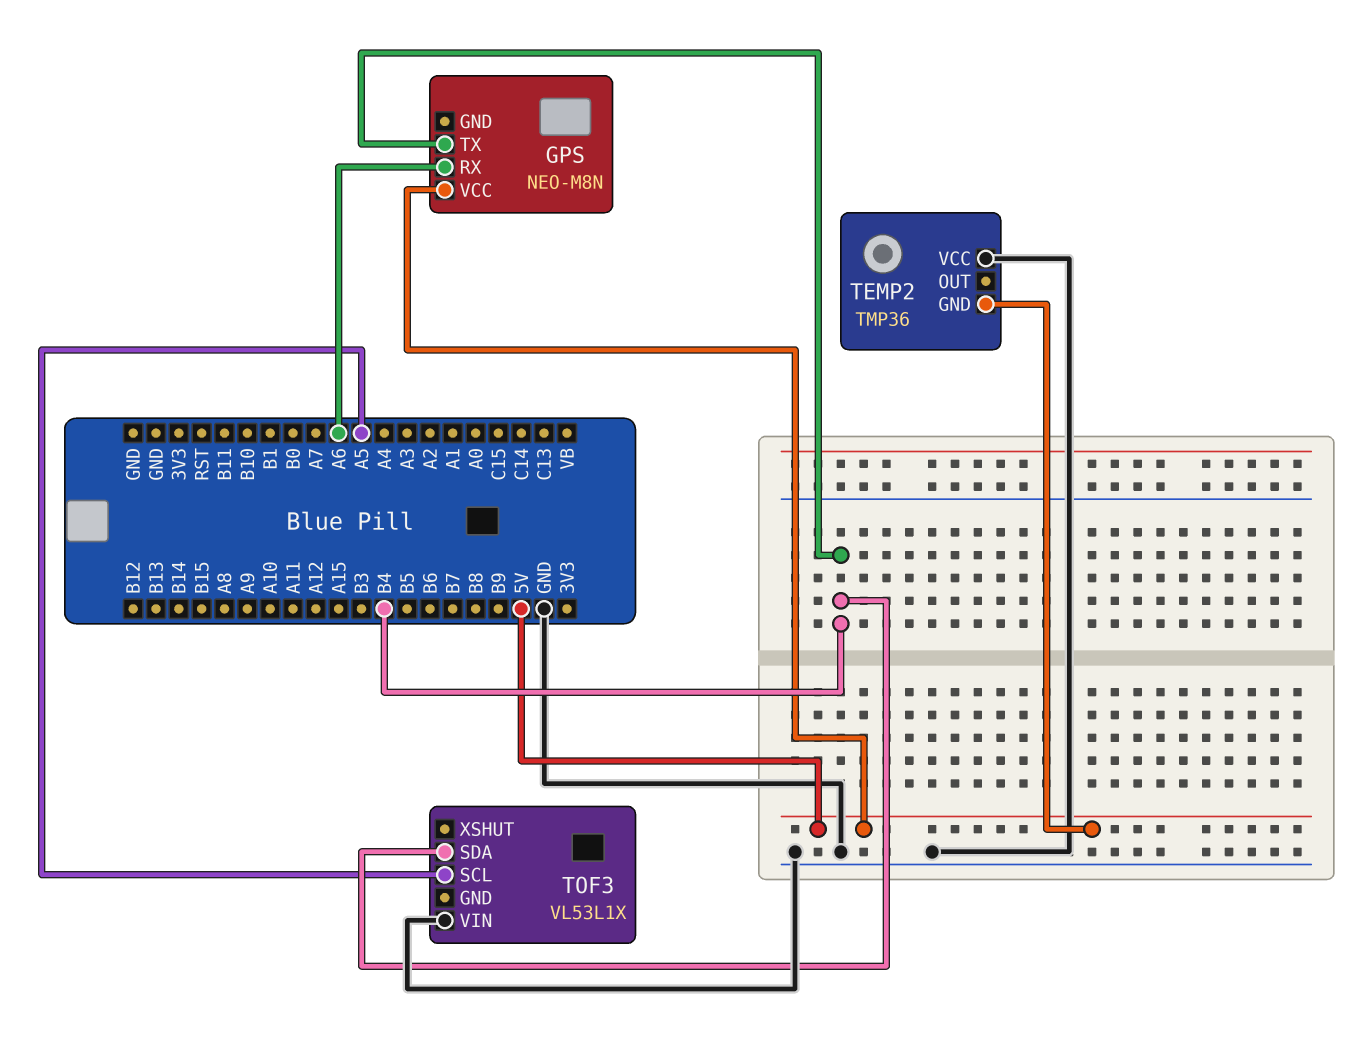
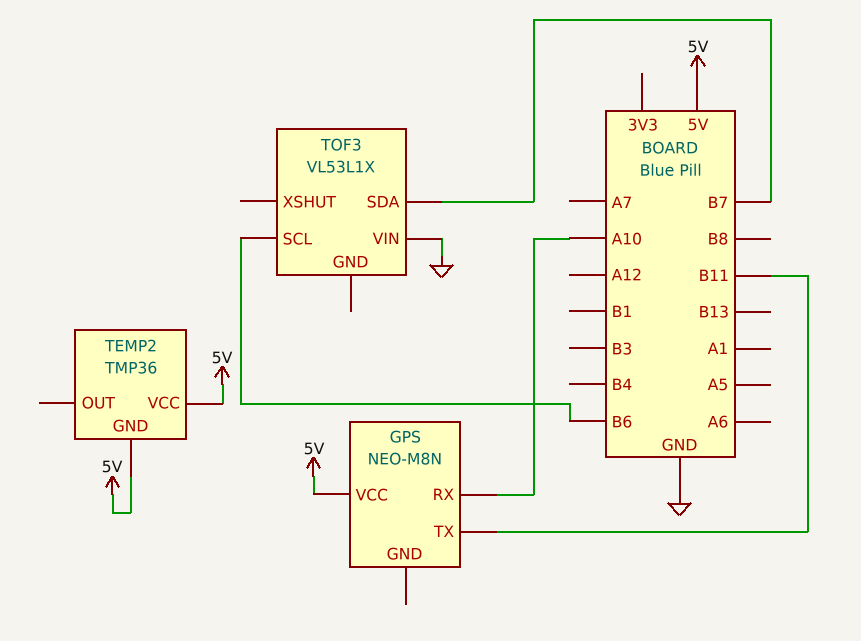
GPS pin RX: A6 -> A10
GPS pin TX: B4 -> B11
TEMP2 pin VCC: GND -> 5V
TOF3 pin SCL: A5 -> B6
TOF3 pin SDA: B4 -> B7

